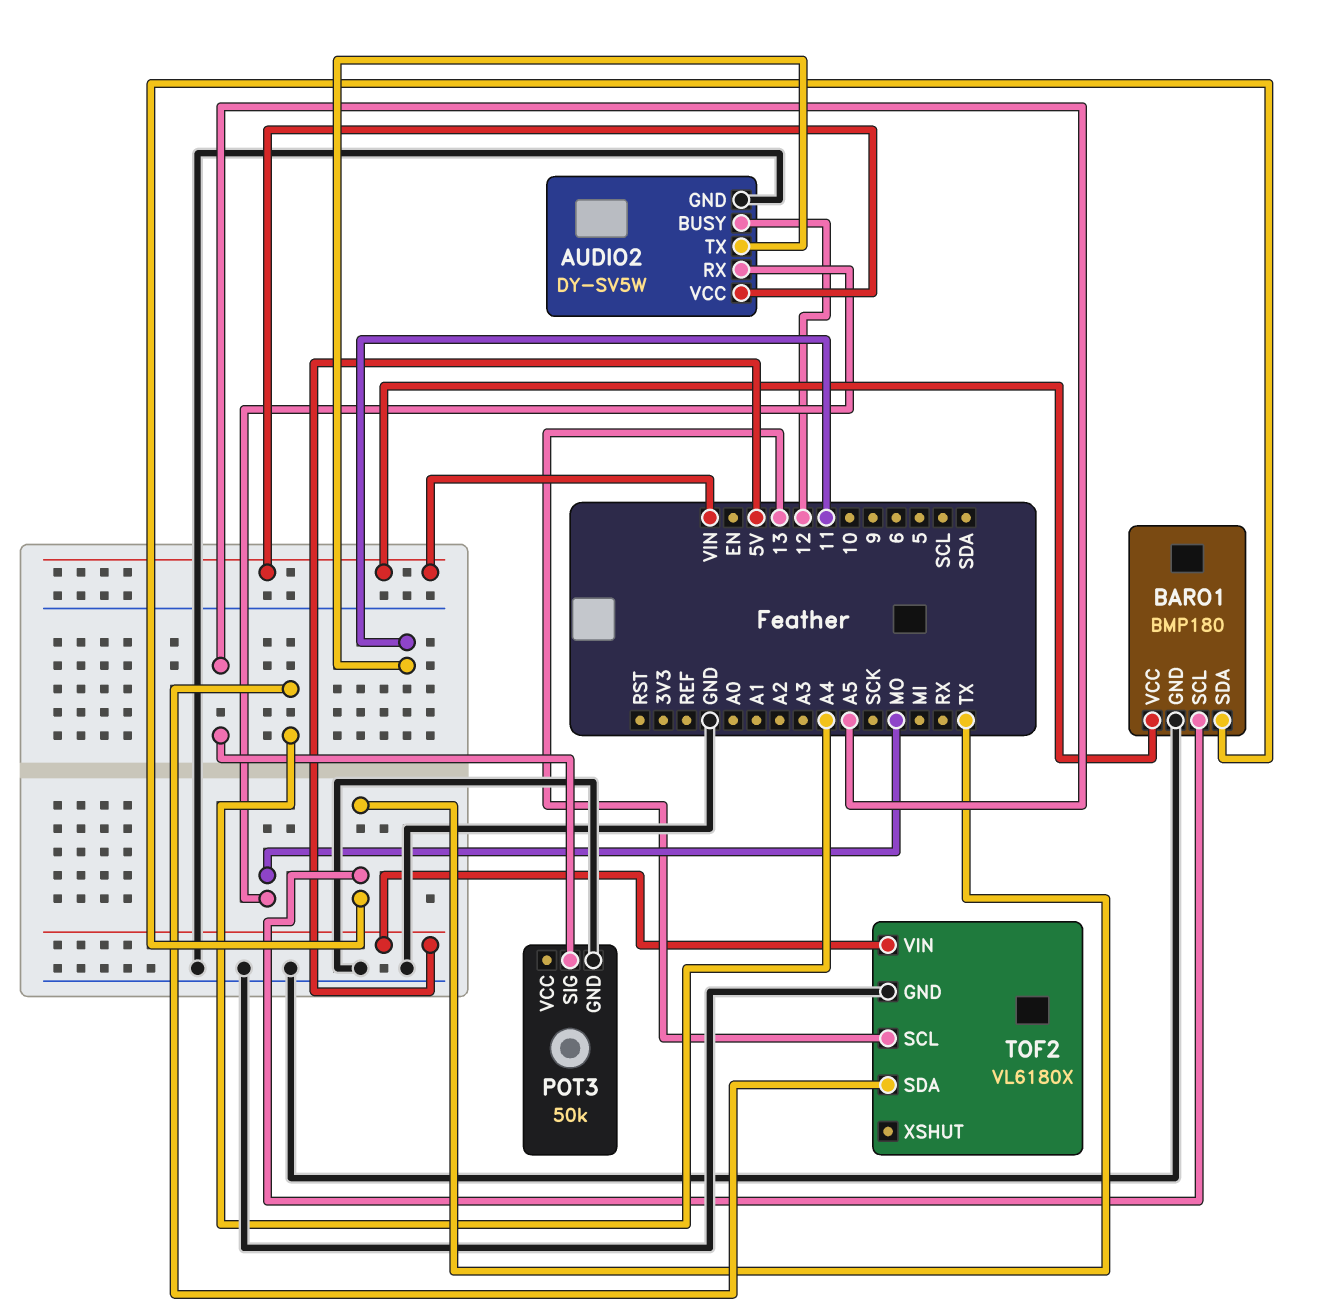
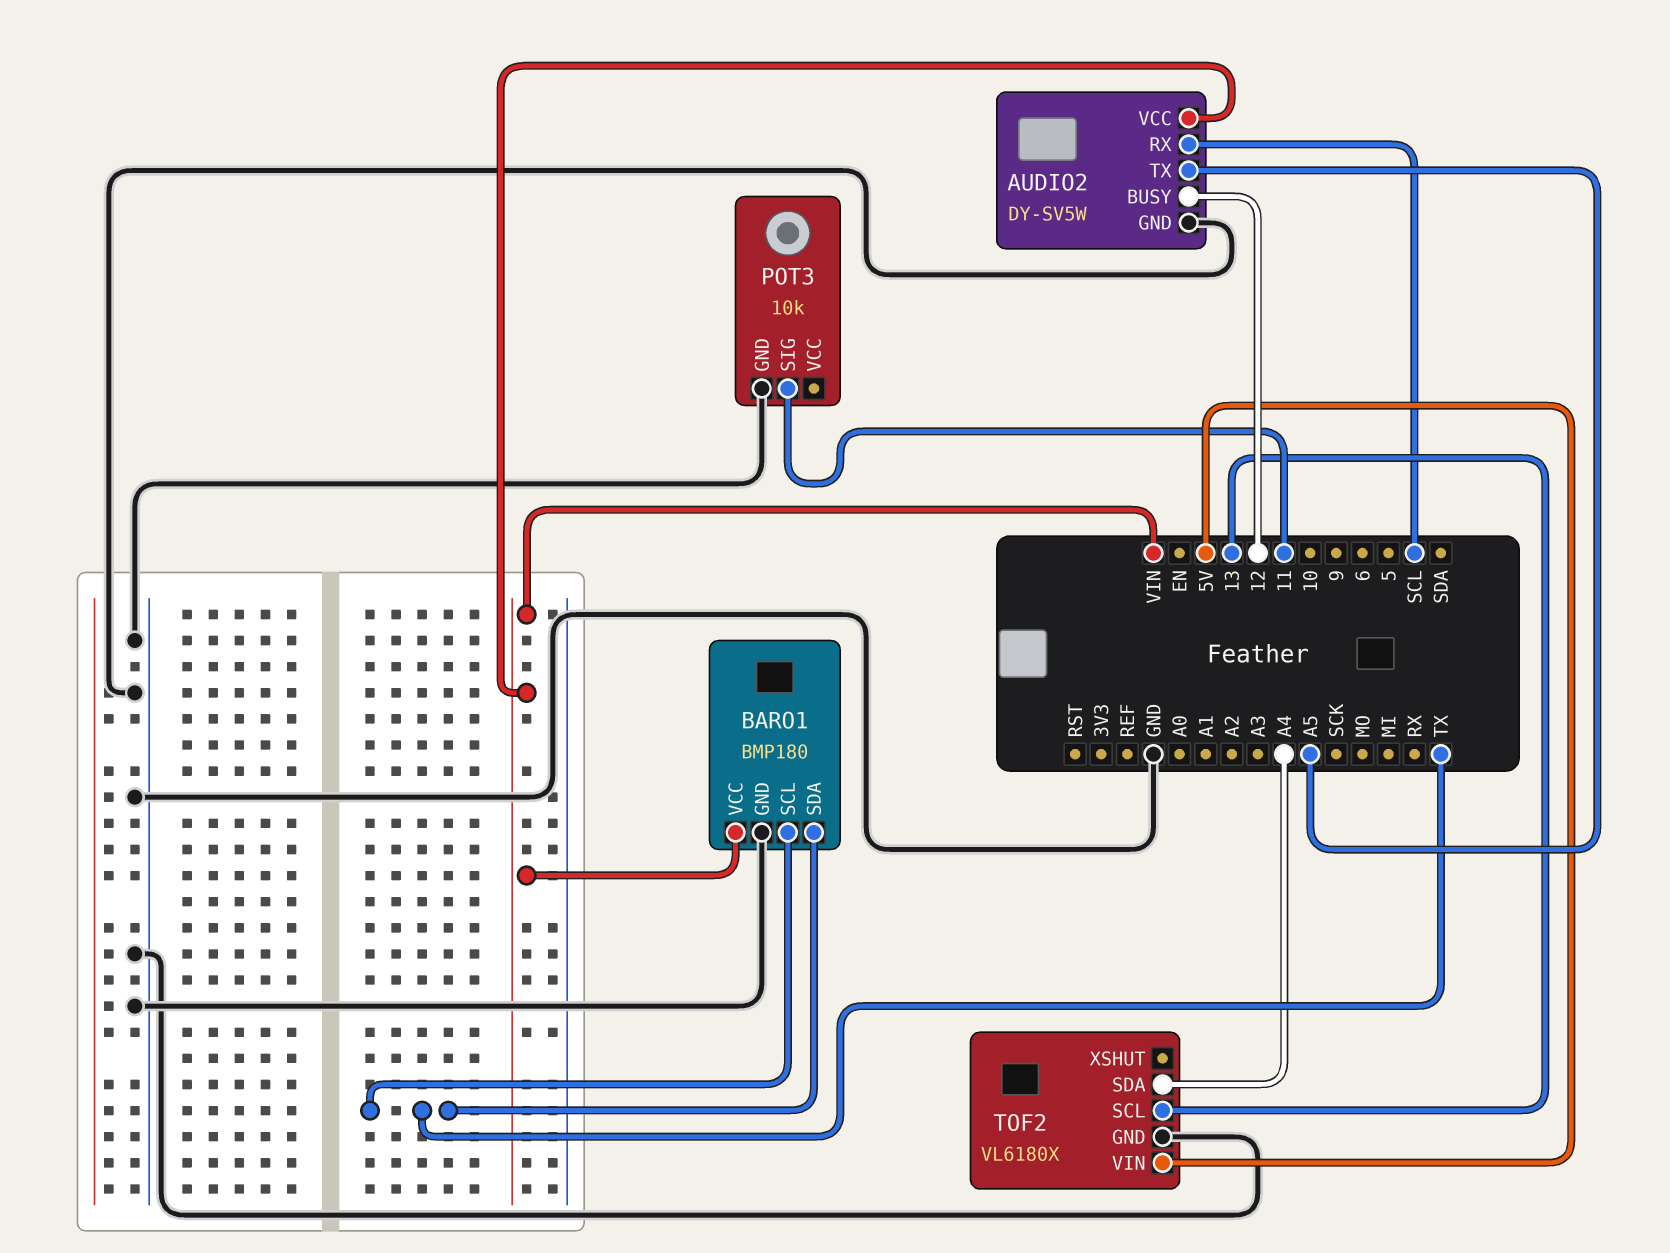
AUDIO2 pin RX: MO -> SCL
AUDIO2 pin TX: 11 -> A5
POT3: 50k -> 10k
POT3 pin SIG: A5 -> 11

